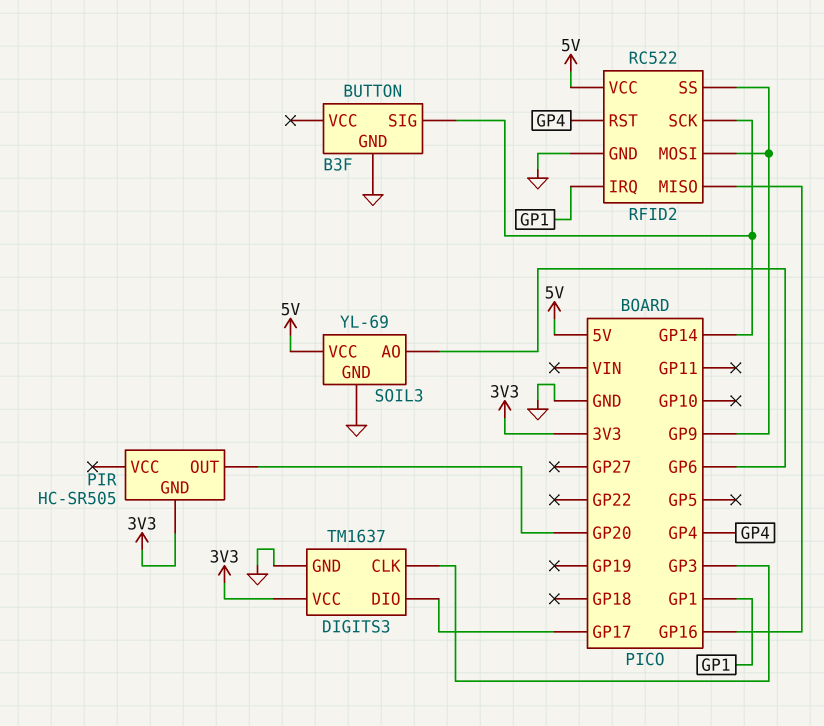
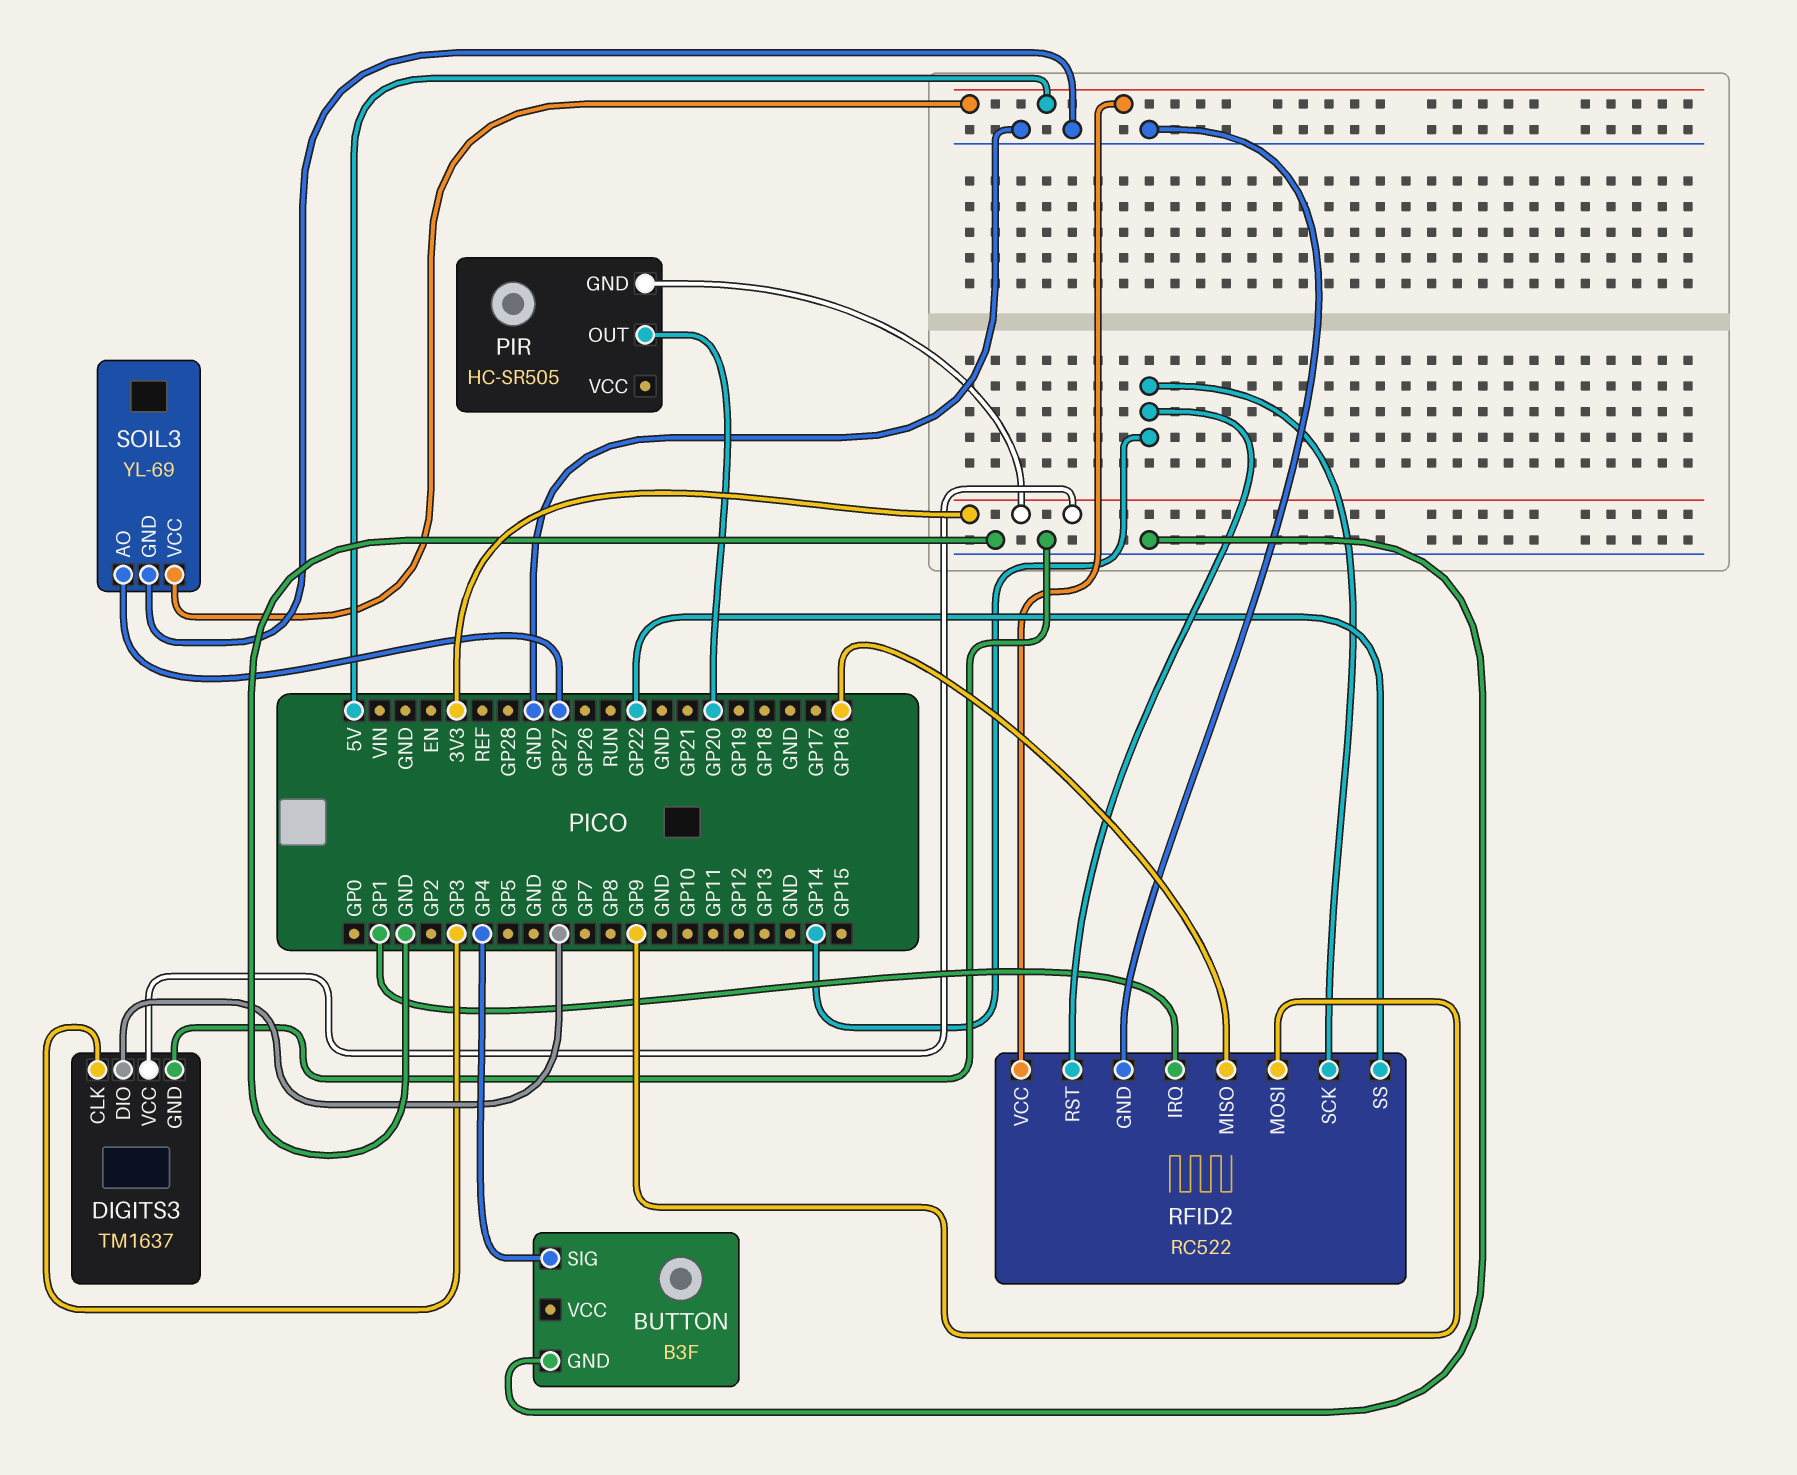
BUTTON pin SIG: GP14 -> GP4
DIGITS3 pin DIO: GP17 -> GP6
RFID2 pin RST: GP4 -> GP14
RFID2 pin SS: GP9 -> GP22
SOIL3 pin AO: GP6 -> GP27

